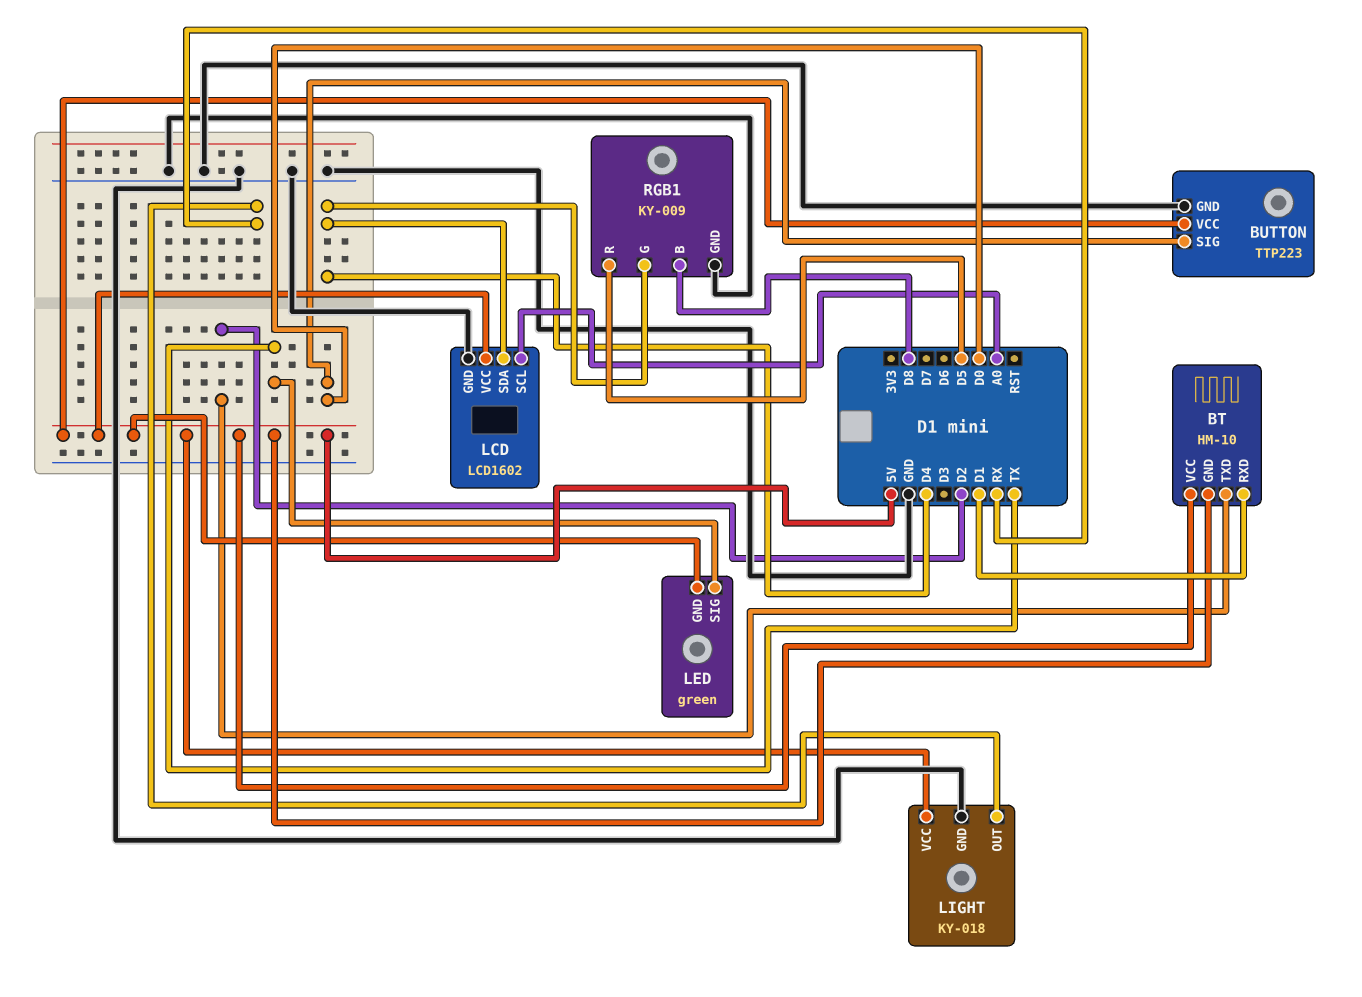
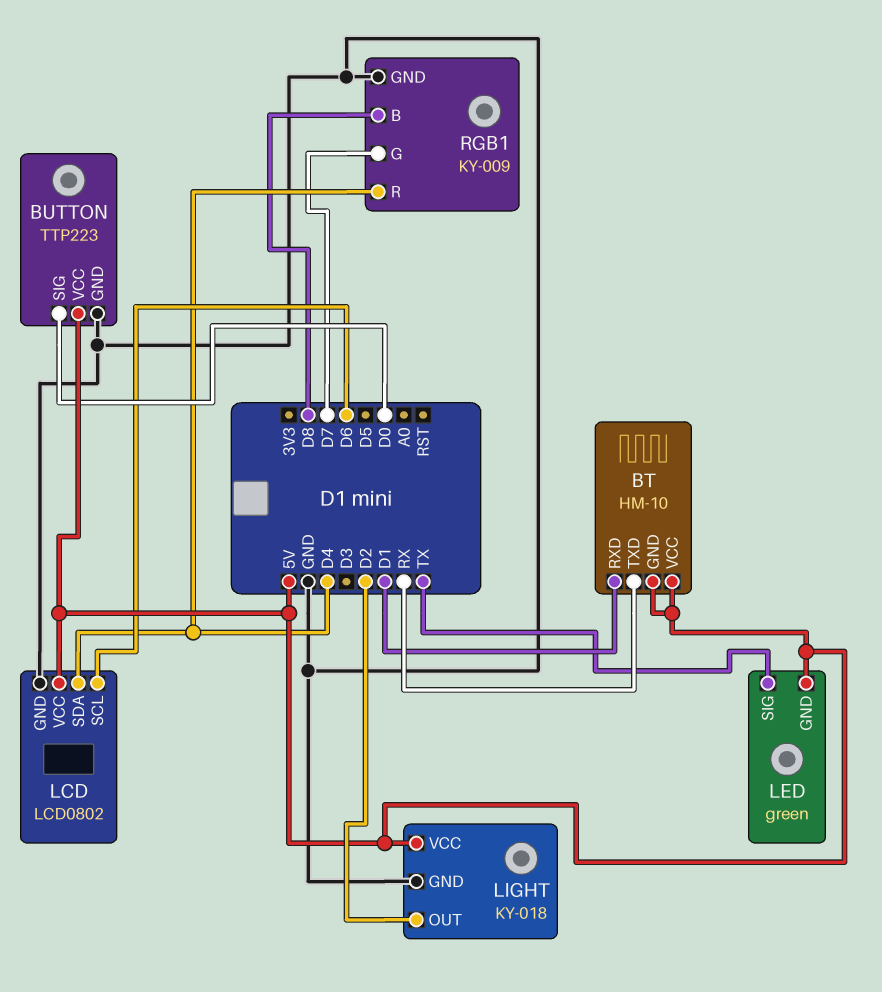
BT pin TXD: D2 -> RX
LCD: LCD1602 -> LCD0802
LCD pin SCL: A0 -> D6
LIGHT pin OUT: RX -> D2
RGB1 pin G: D4 -> D7
RGB1 pin R: D5 -> D4

